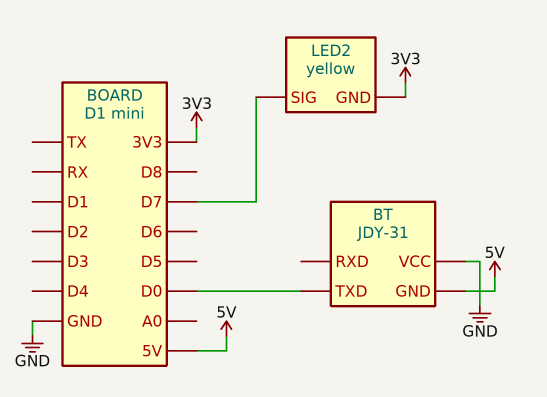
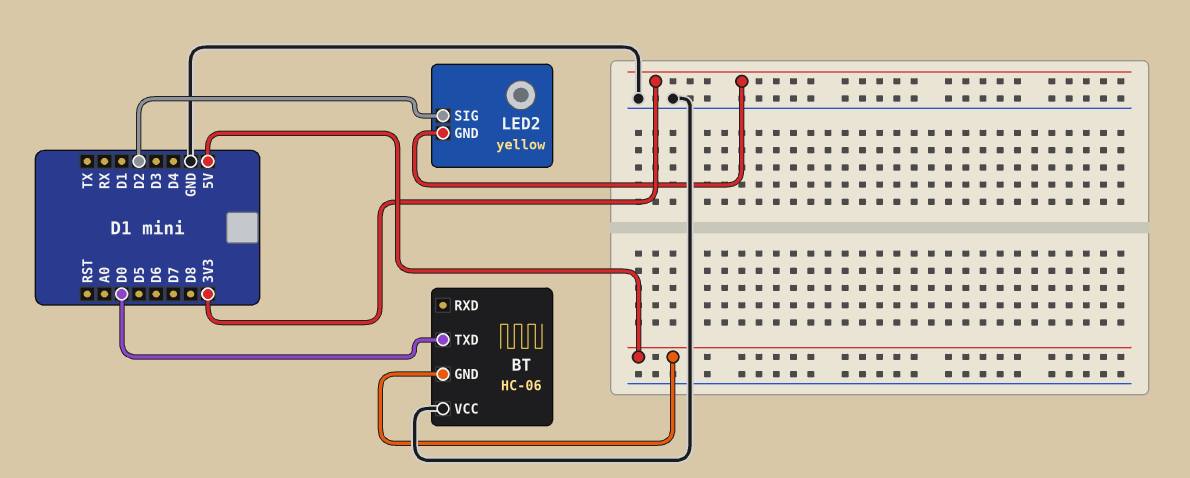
BT: JDY-31 -> HC-06
LED2 pin SIG: D7 -> D2

